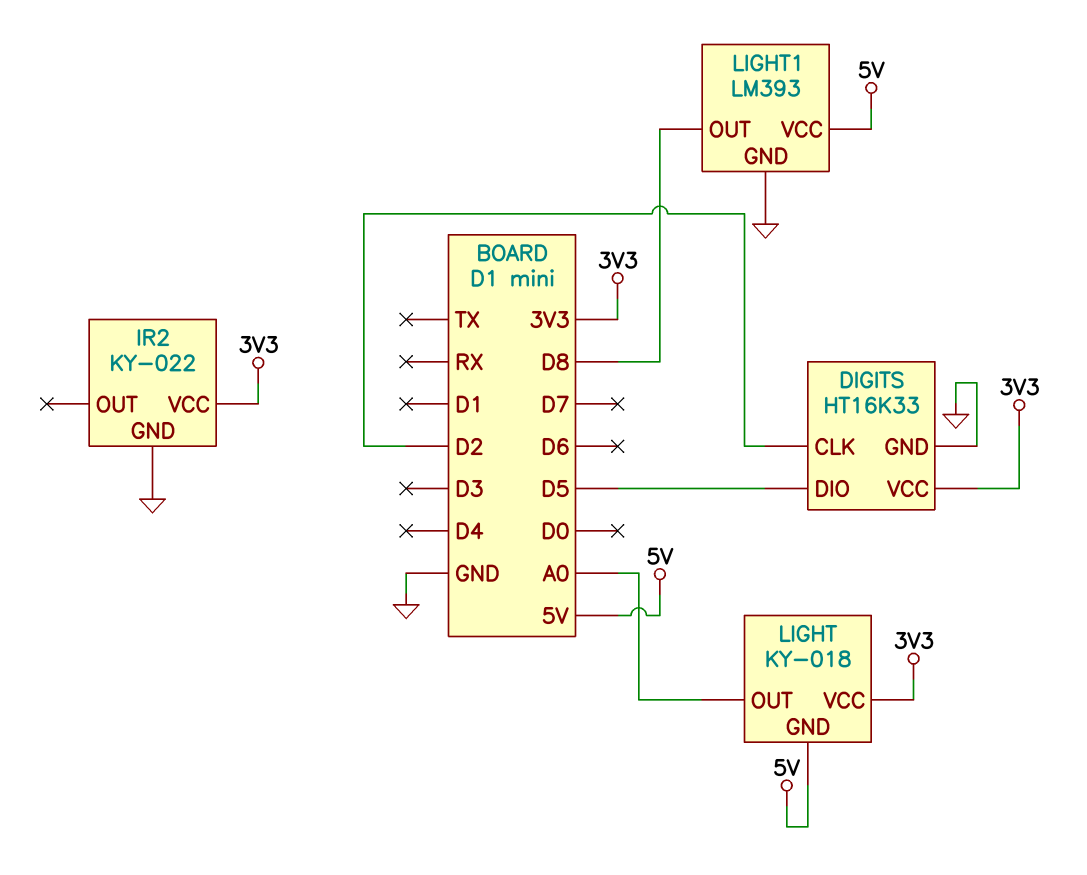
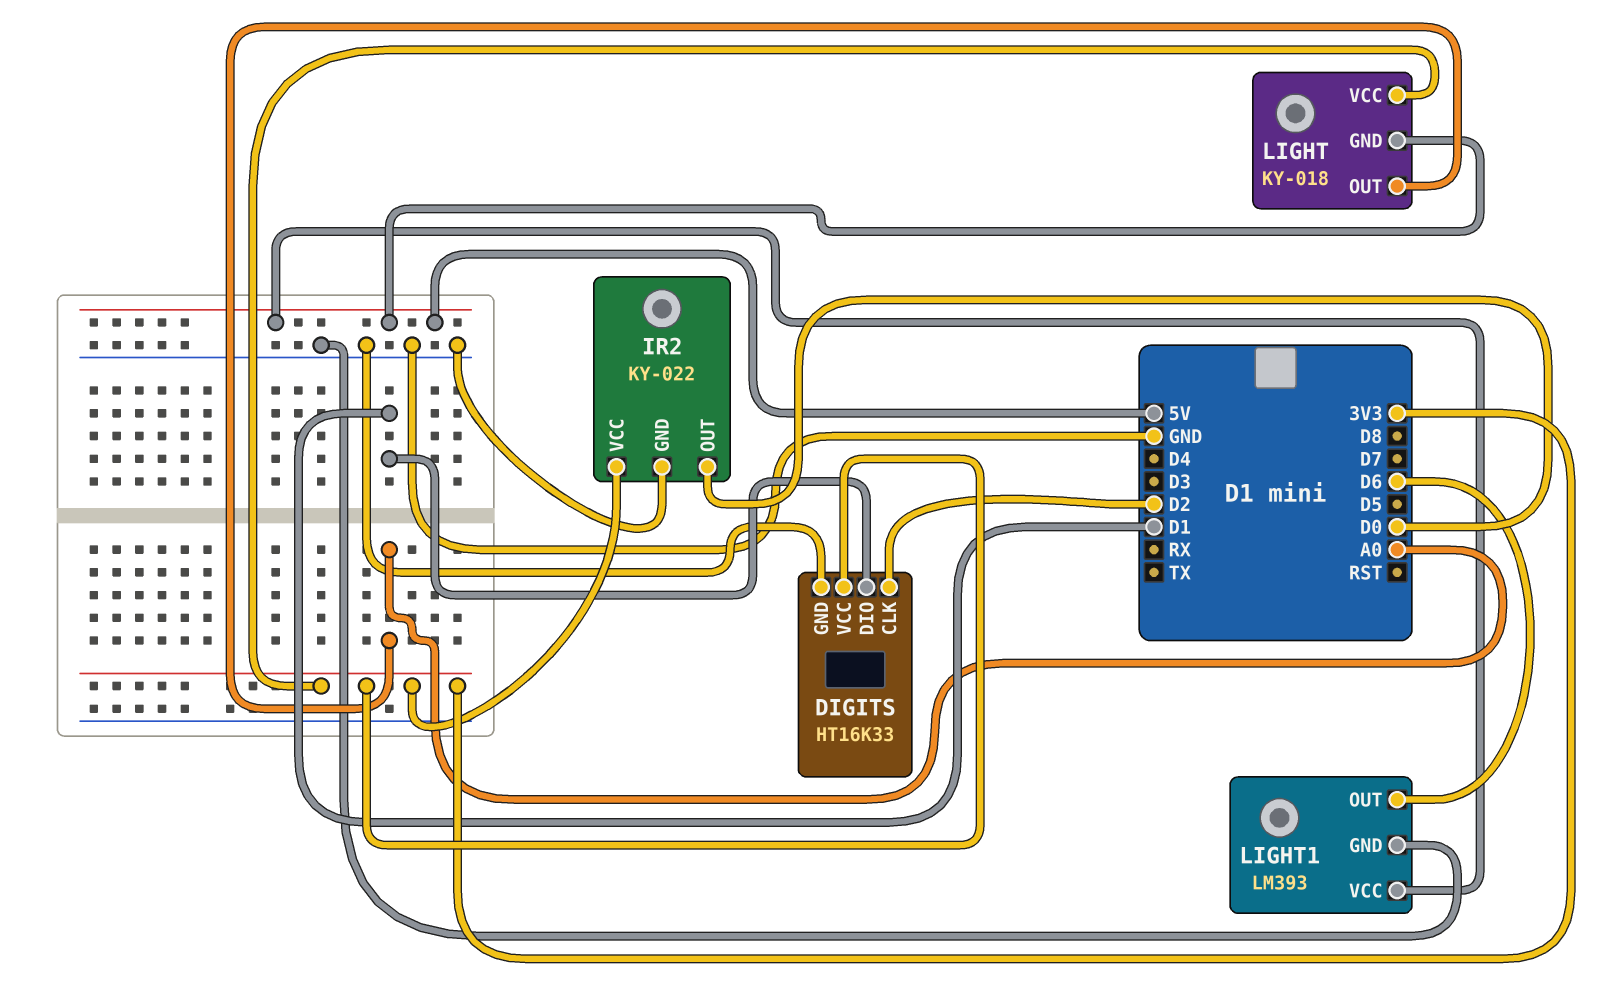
DIGITS pin DIO: D5 -> D1
IR2 pin OUT: none -> D0
LIGHT1 pin OUT: D8 -> D6

